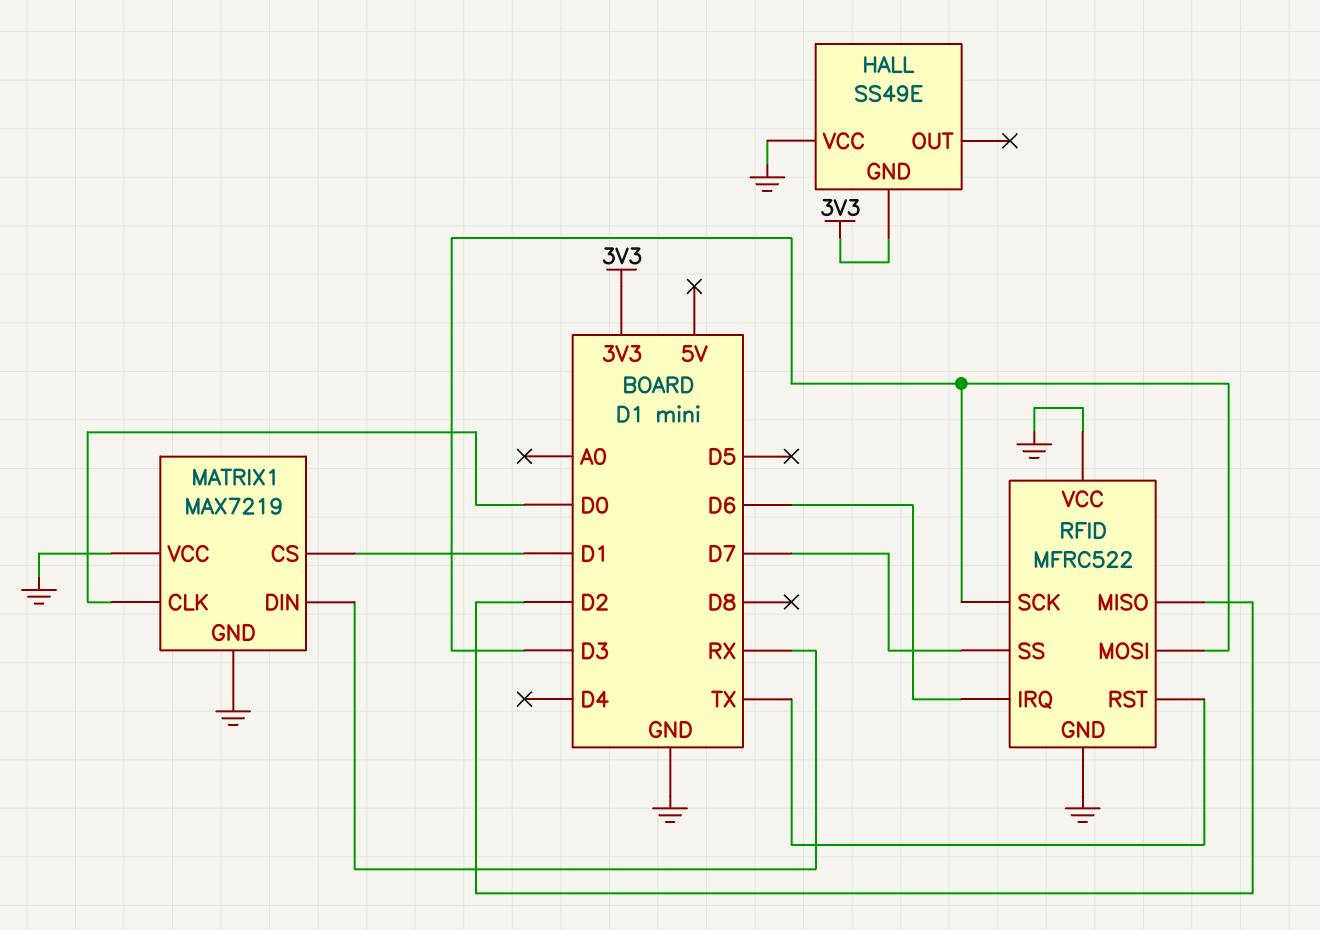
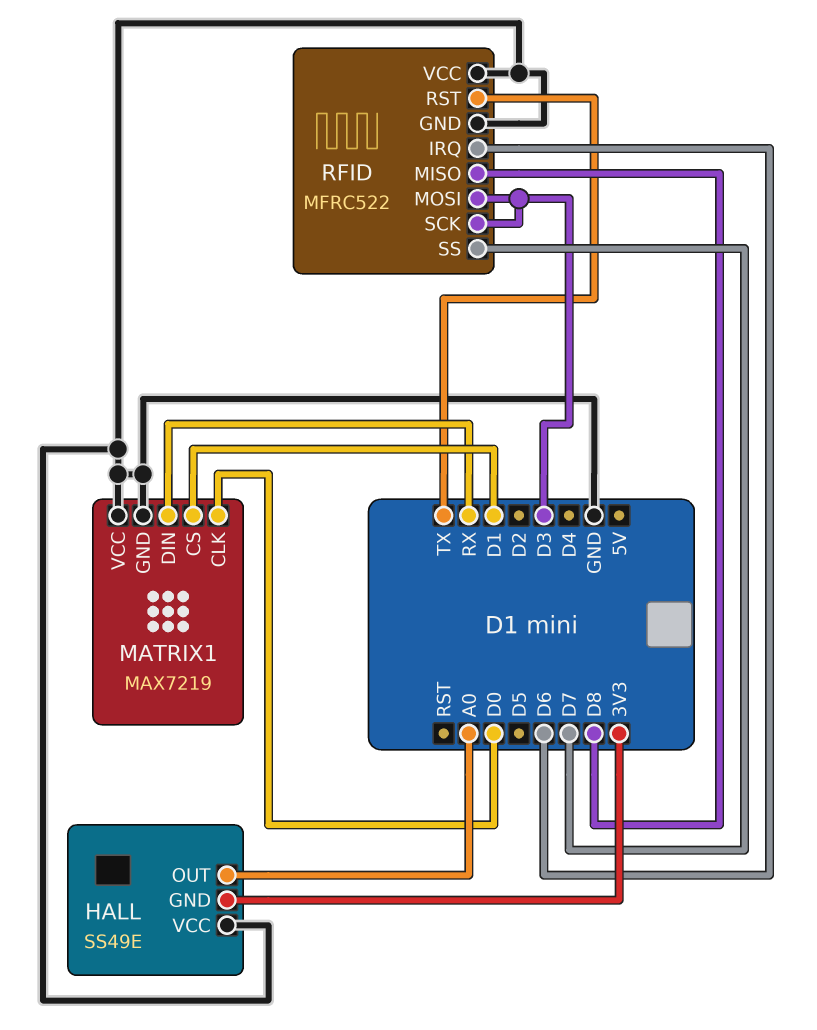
HALL pin OUT: none -> A0
RFID pin MISO: D2 -> D8

